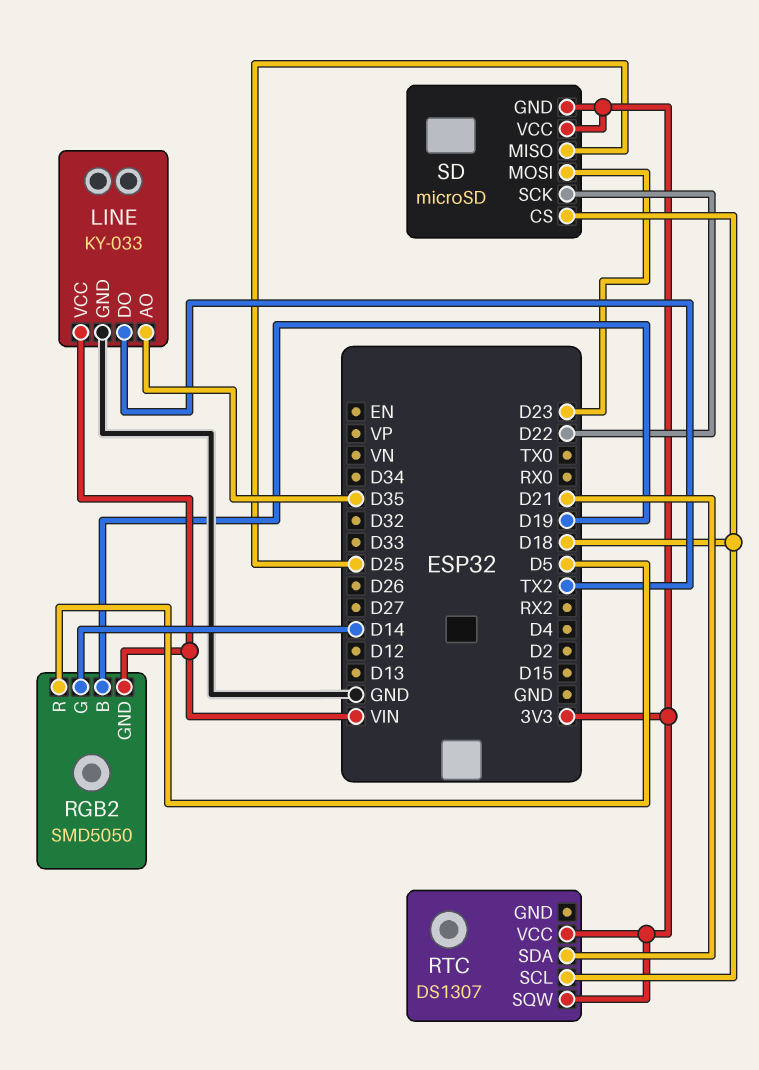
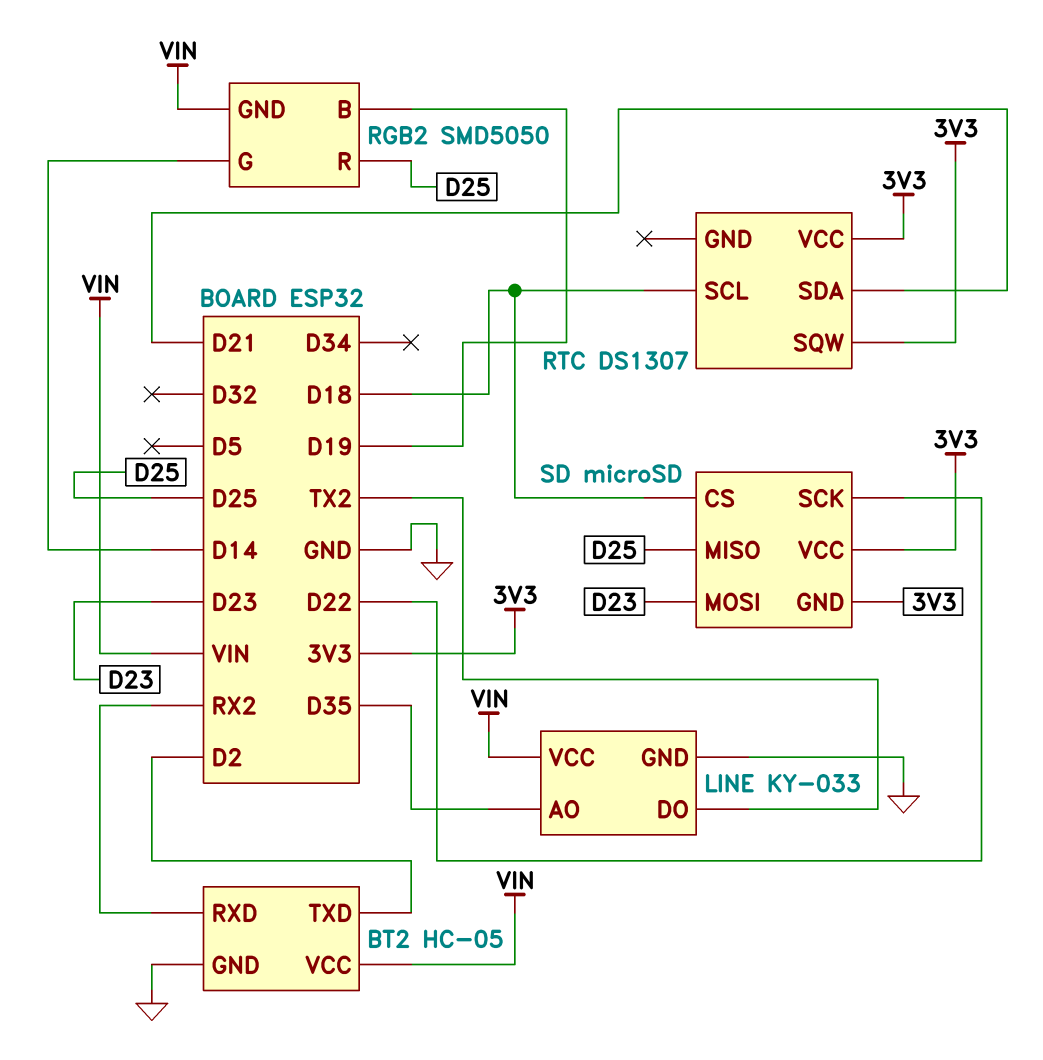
BT2: none -> HC-05
BT2 pin GND: none -> GND
BT2 pin RXD: none -> RX2
BT2 pin TXD: none -> D2
BT2 pin VCC: none -> VIN
RGB2 pin R: D5 -> D25

